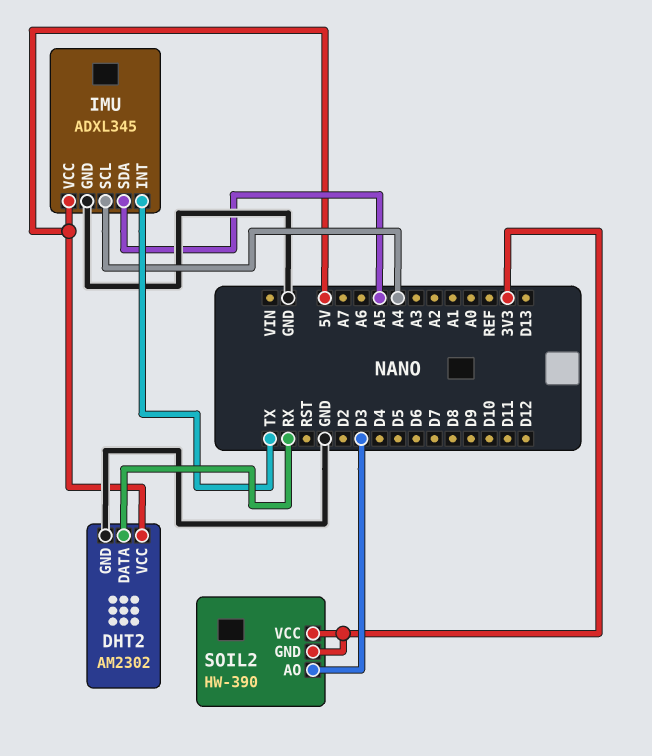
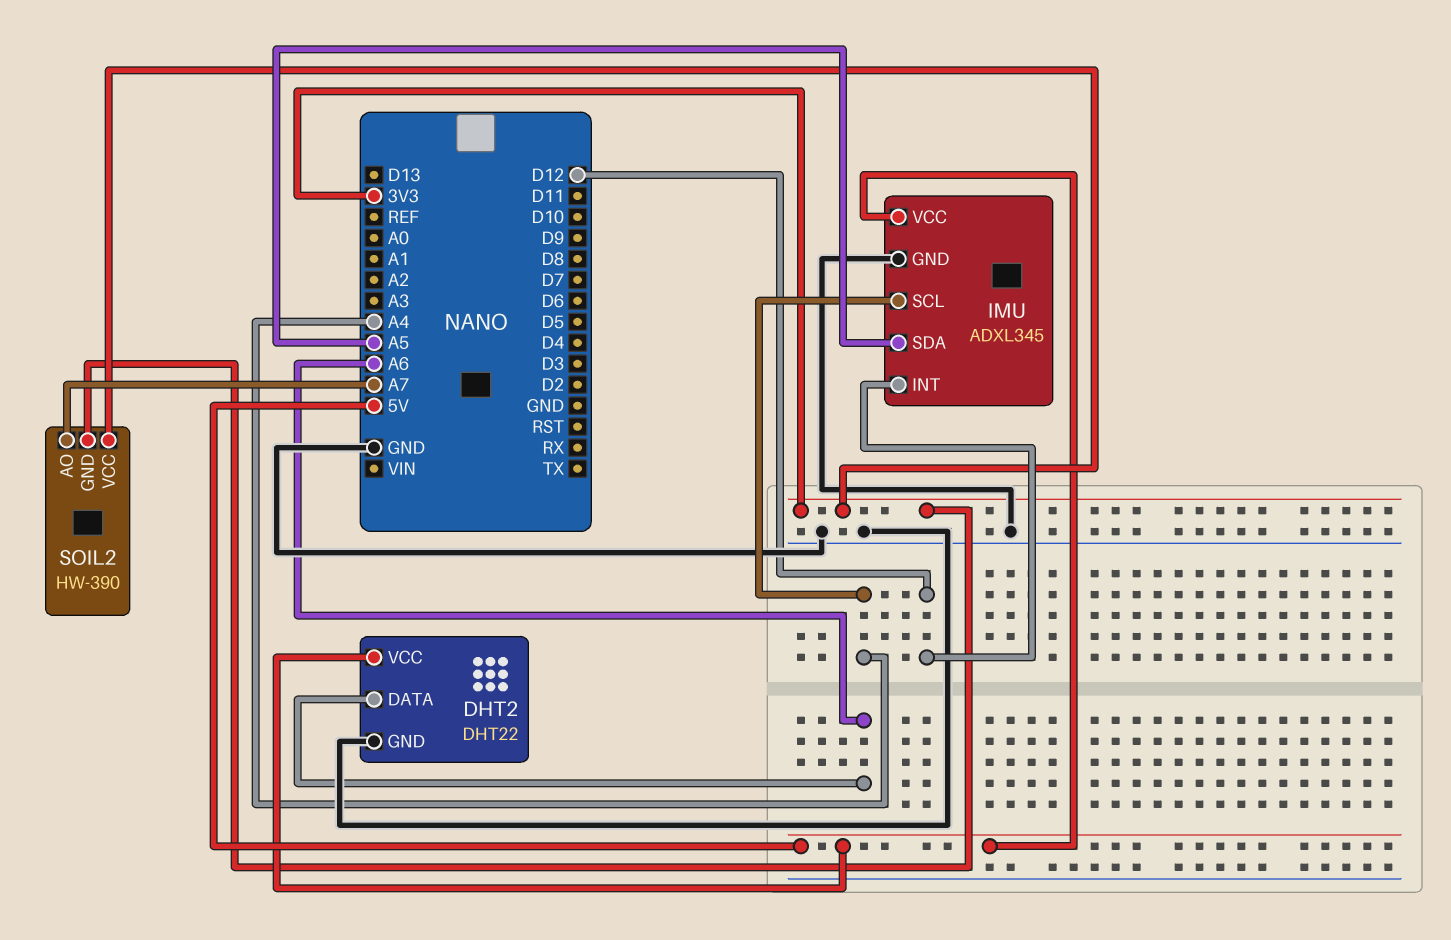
DHT2: AM2302 -> DHT22
DHT2 pin DATA: RX -> A6
IMU pin INT: TX -> D12
SOIL2 pin AO: D3 -> A7

